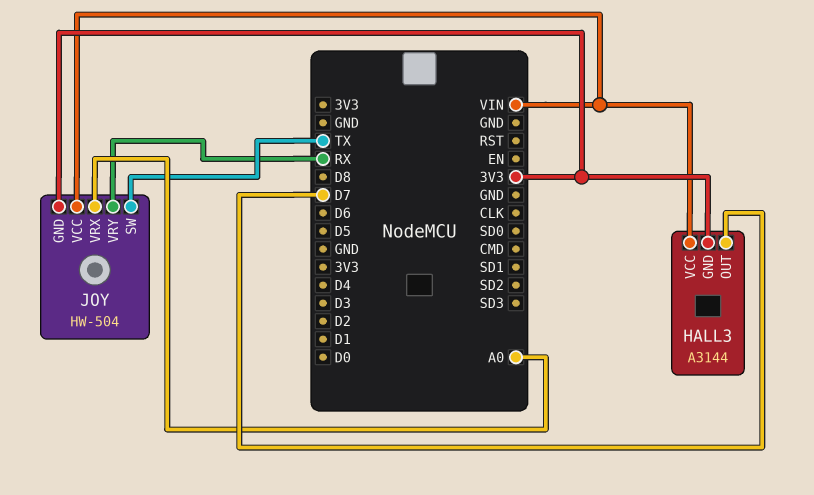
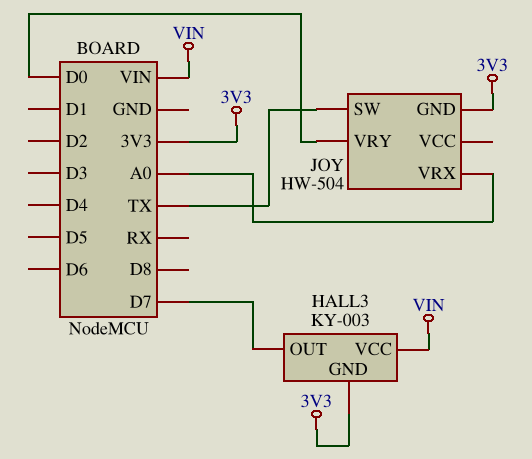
HALL3: A3144 -> KY-003
JOY pin VCC: VIN -> none
JOY pin VRY: RX -> D0

